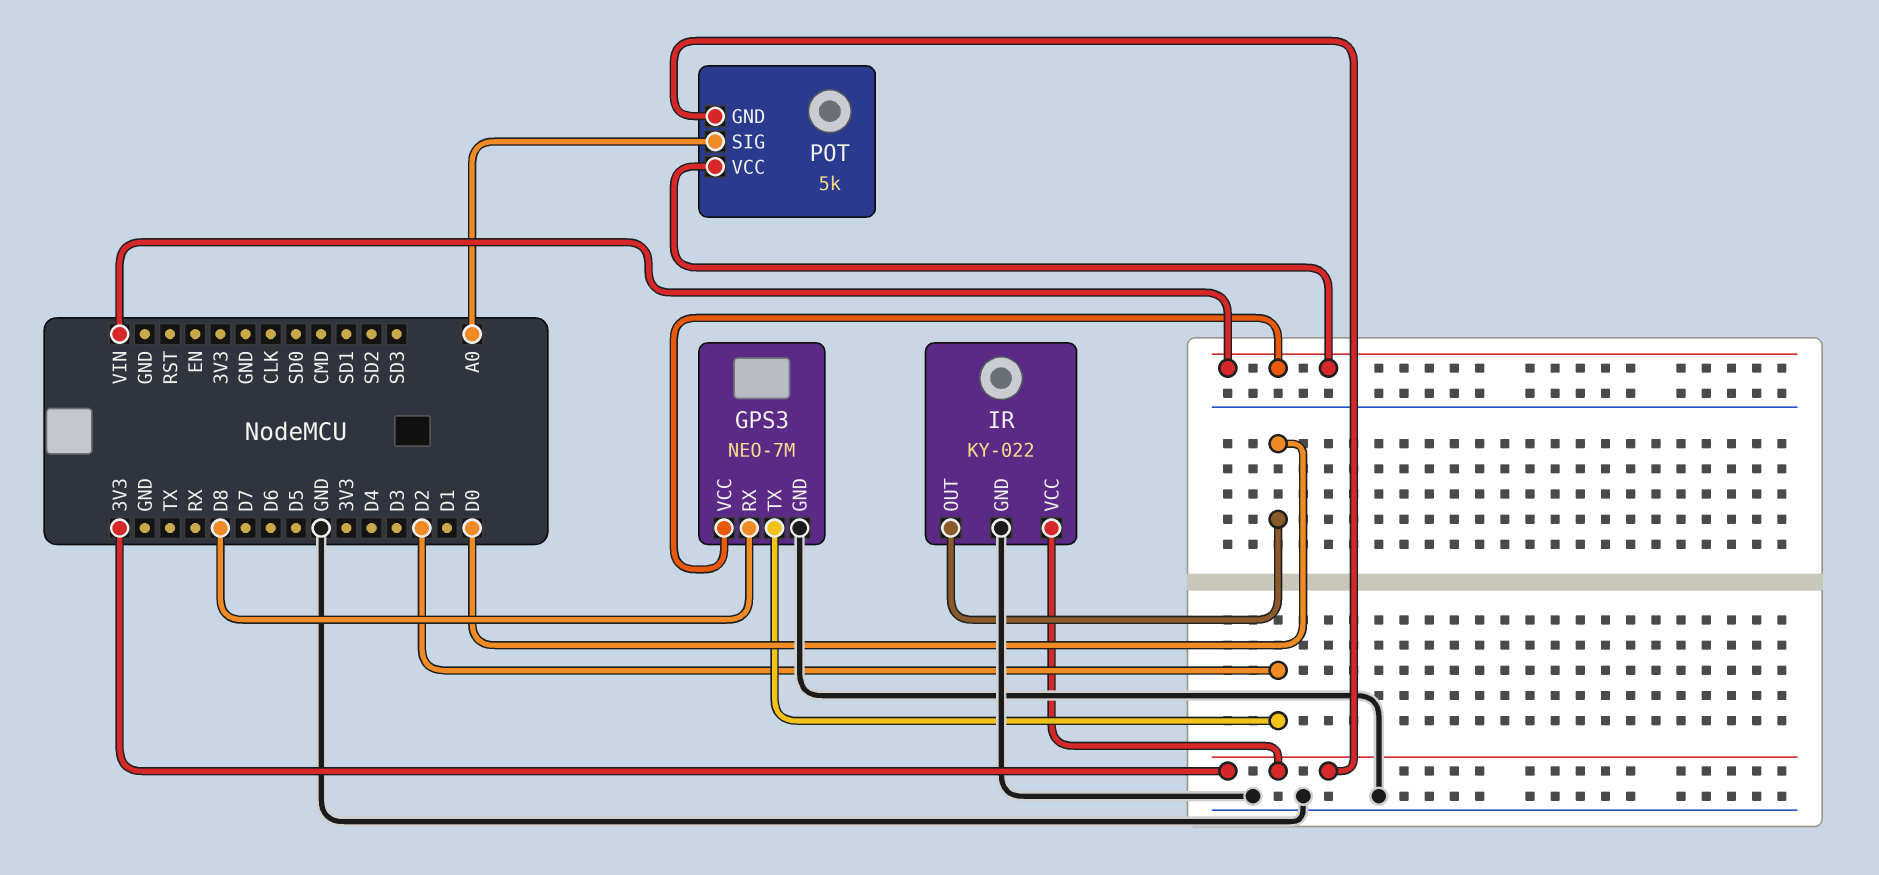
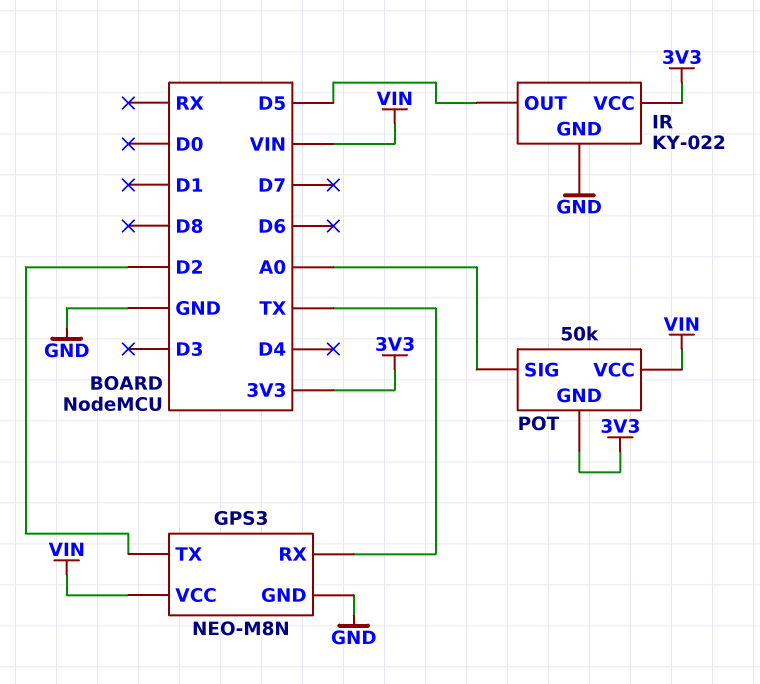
GPS3: NEO-7M -> NEO-M8N
GPS3 pin RX: D8 -> TX
IR pin OUT: D0 -> D5
POT: 5k -> 50k

